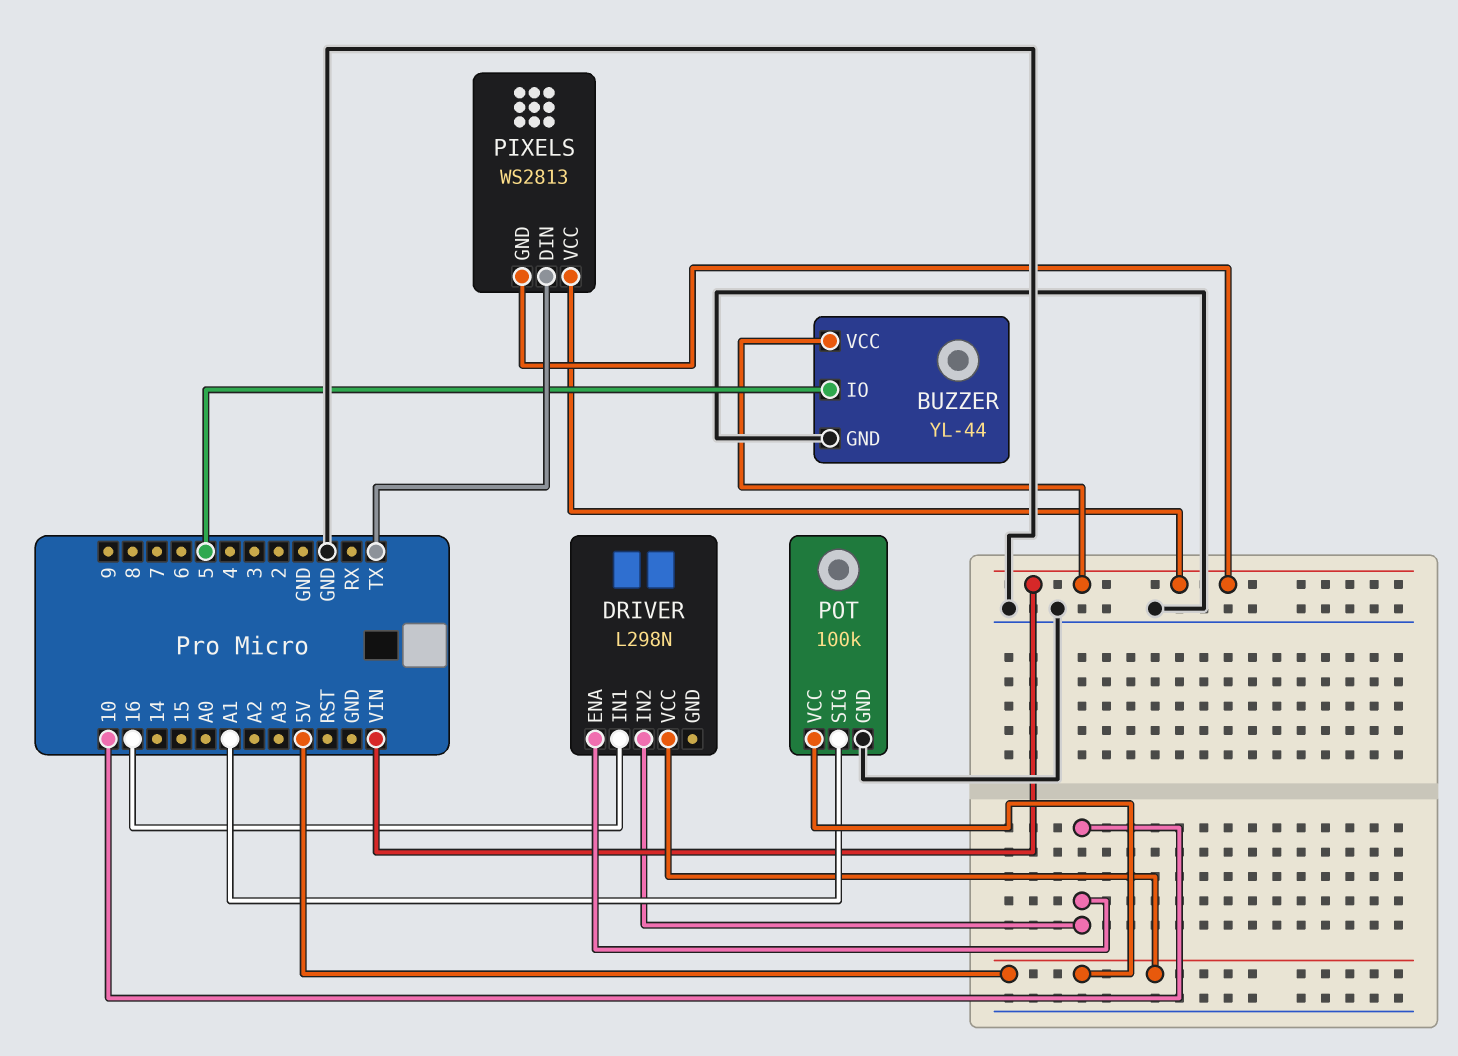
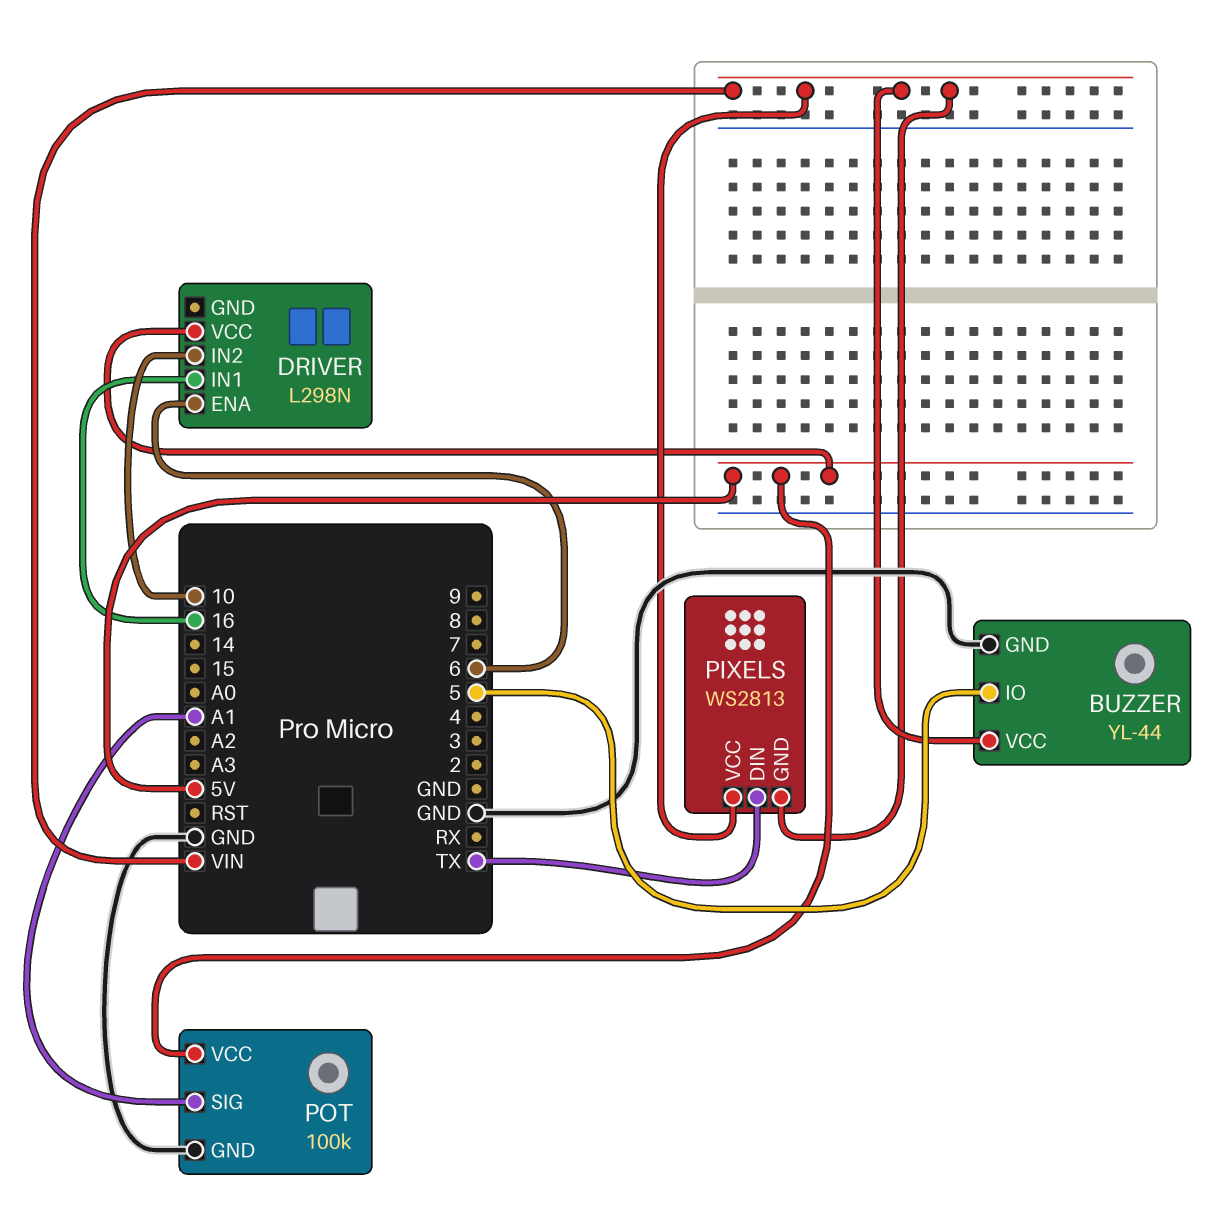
DRIVER pin ENA: 10 -> 6

